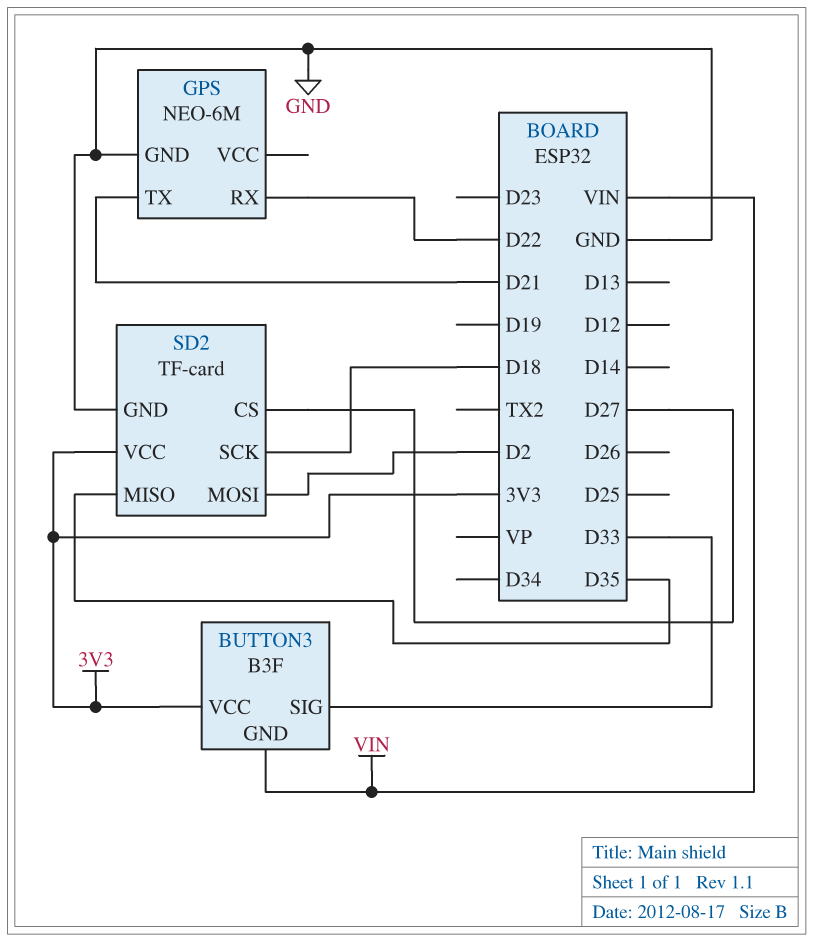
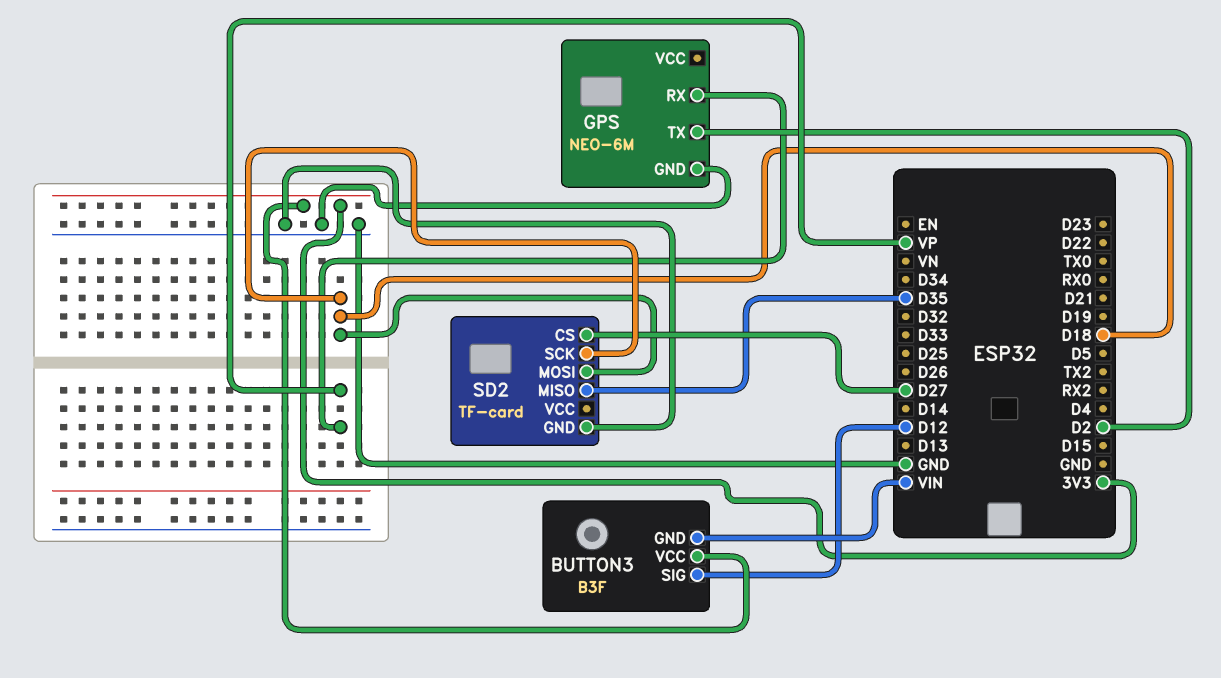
BUTTON3 pin SIG: D33 -> D12
GPS pin RX: D22 -> VP
GPS pin TX: D21 -> D2
SD2 pin MOSI: D2 -> D18
SD2 pin VCC: 3V3 -> none

